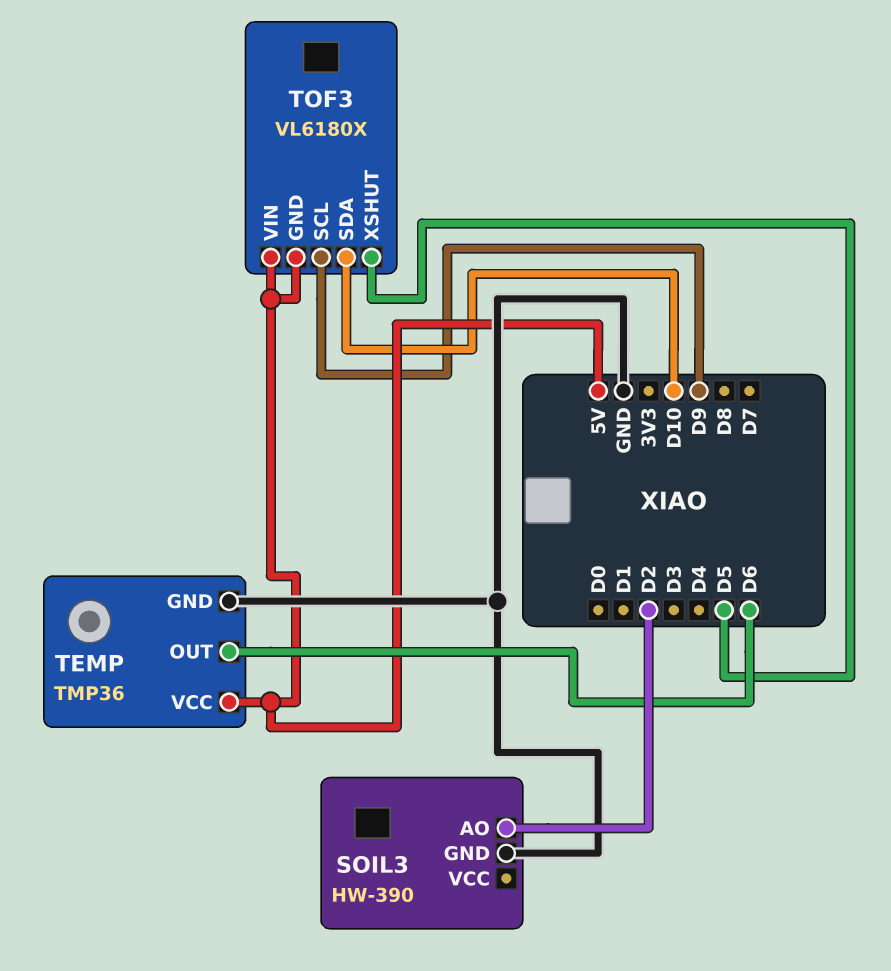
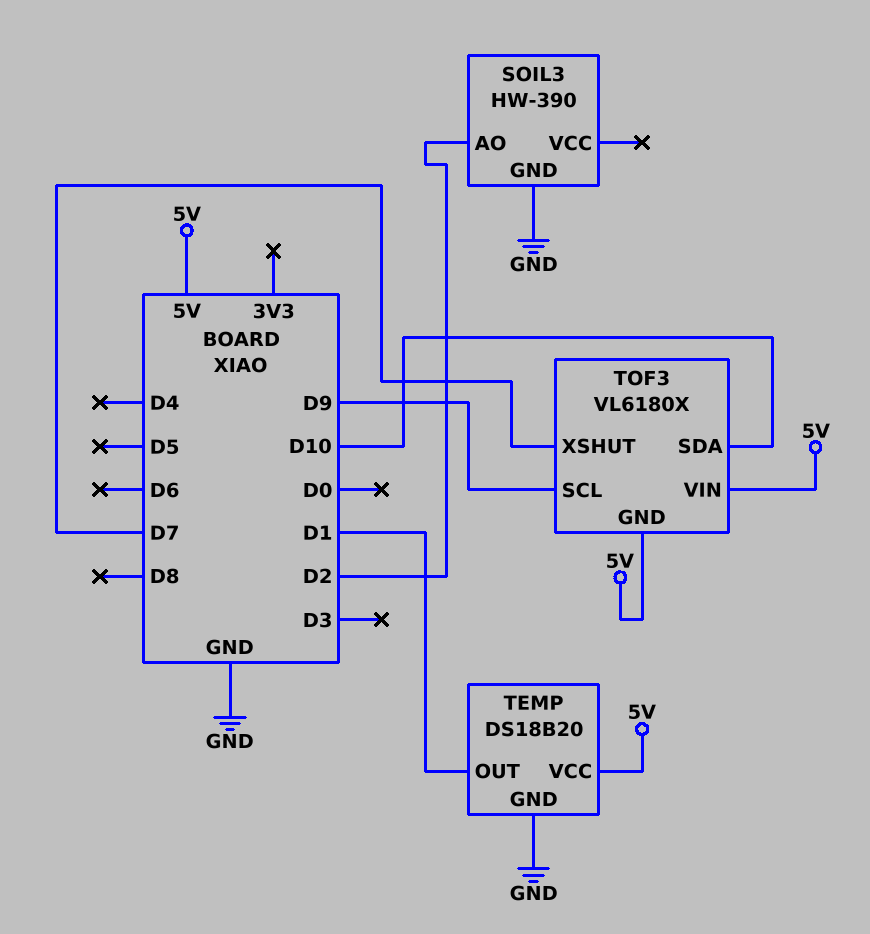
TEMP: TMP36 -> DS18B20
TEMP pin OUT: D6 -> D1
TOF3 pin XSHUT: D5 -> D7

